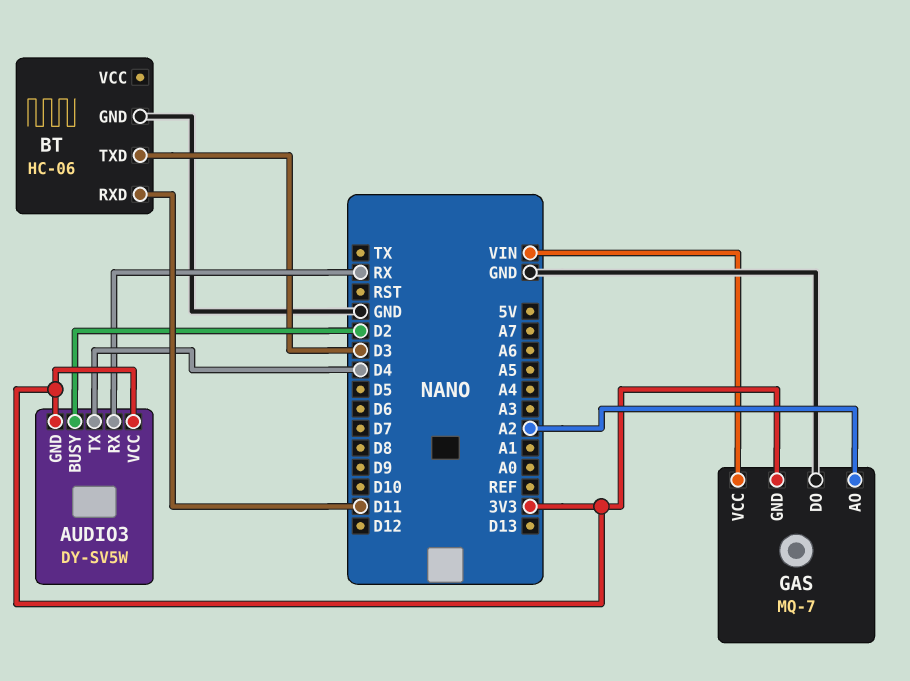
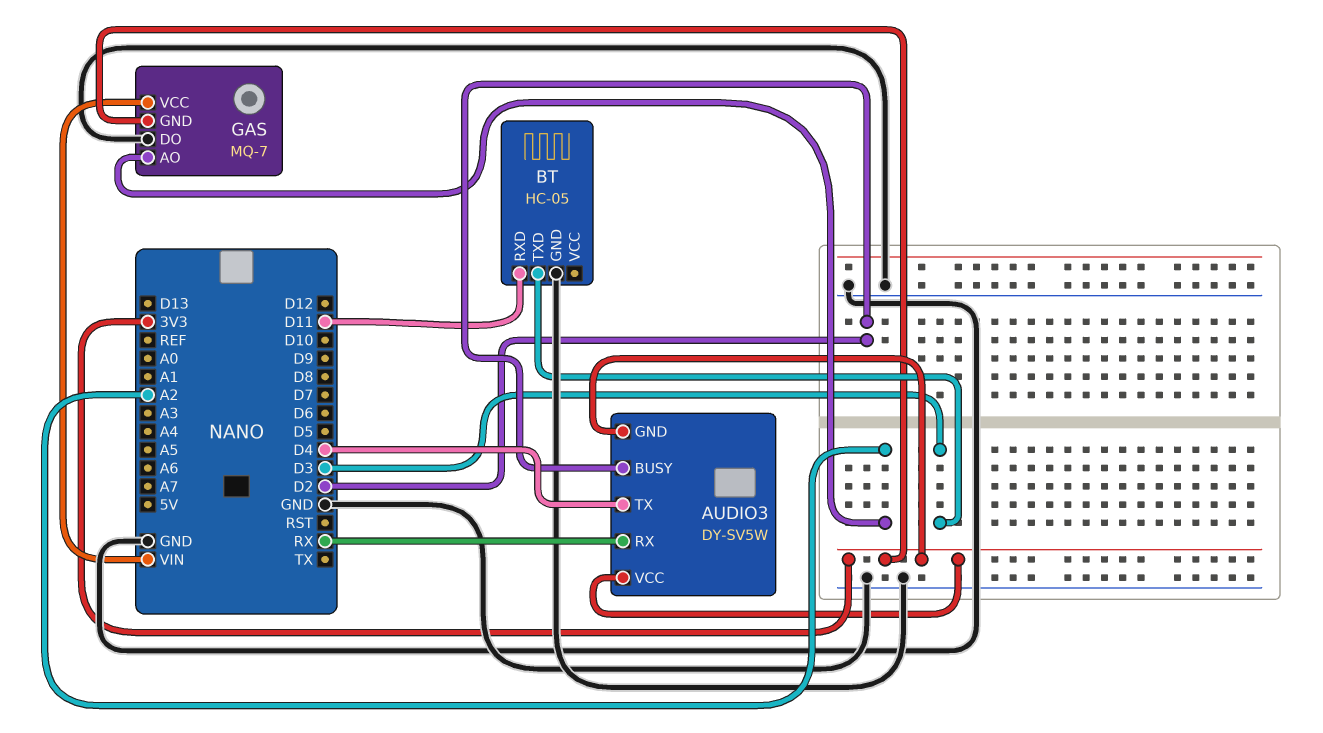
BT: HC-06 -> HC-05

